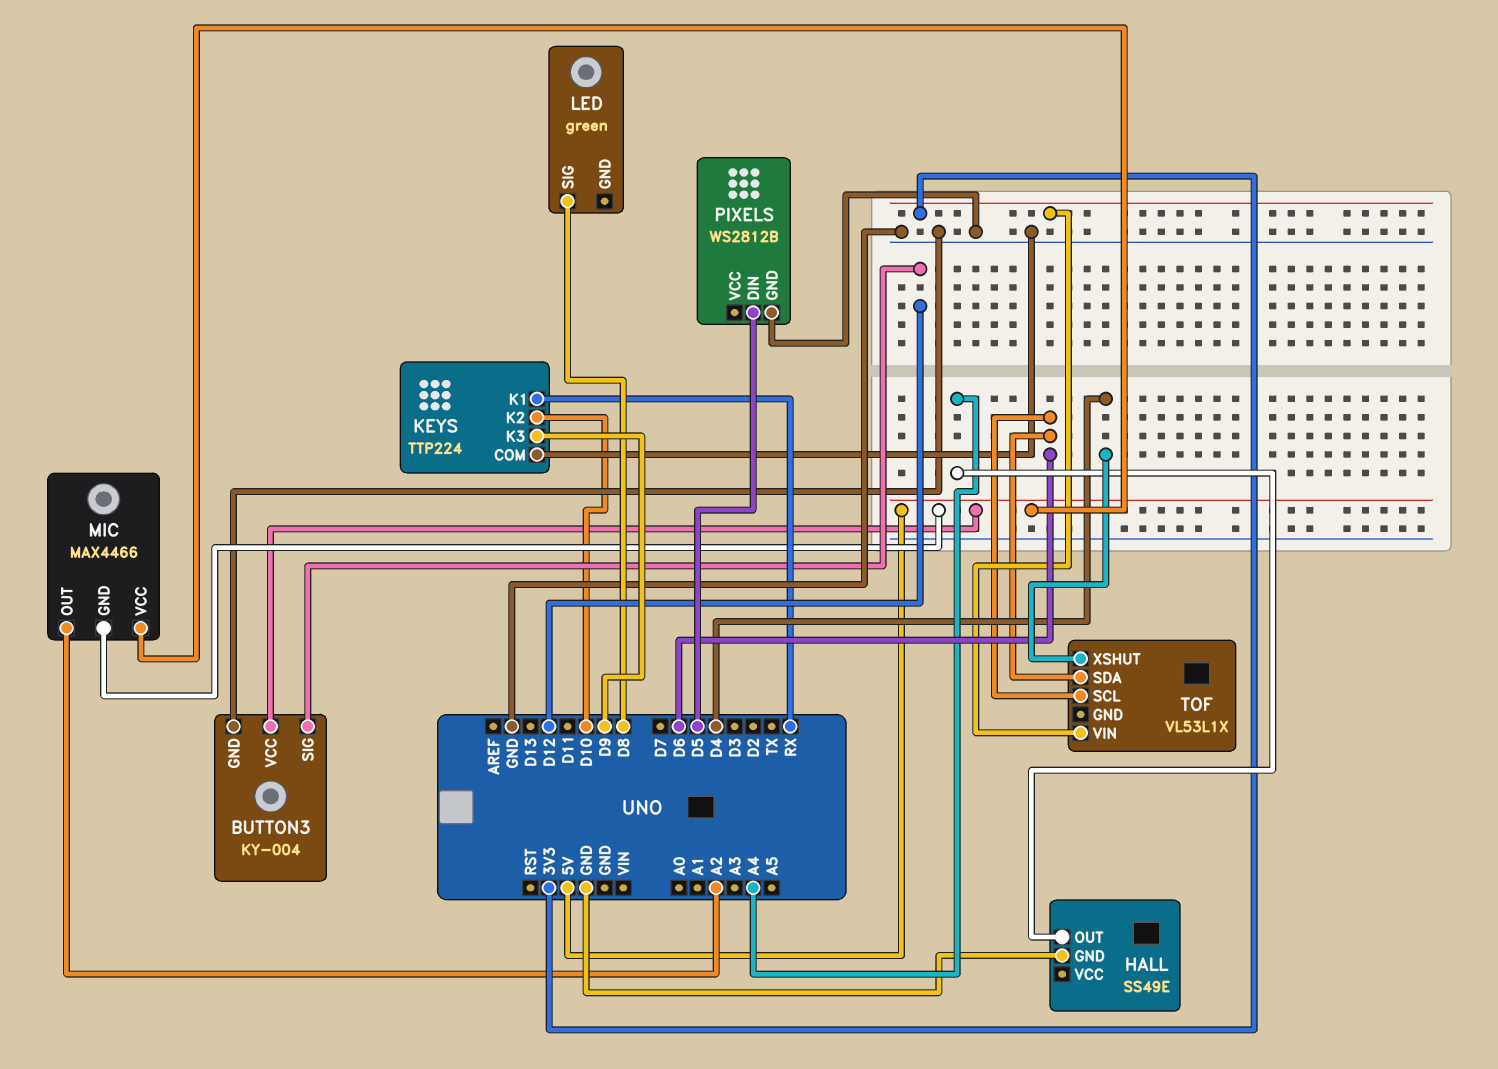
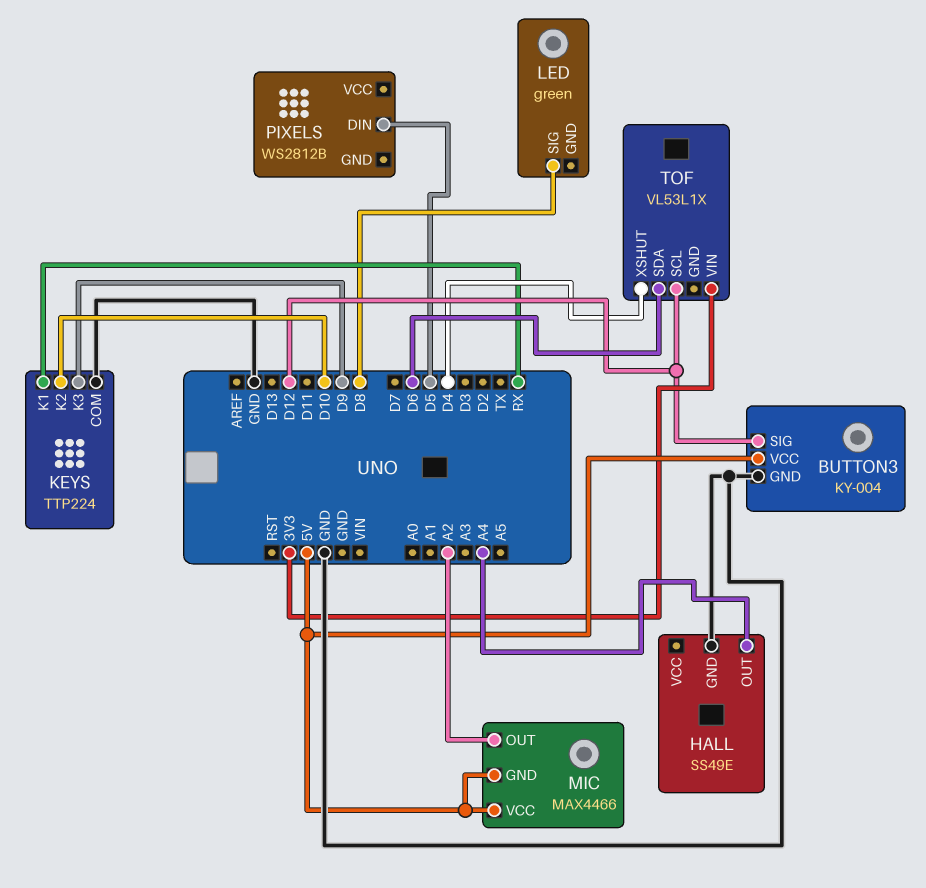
PIXELS pin GND: GND -> none
TOF pin SCL: D6 -> D12

